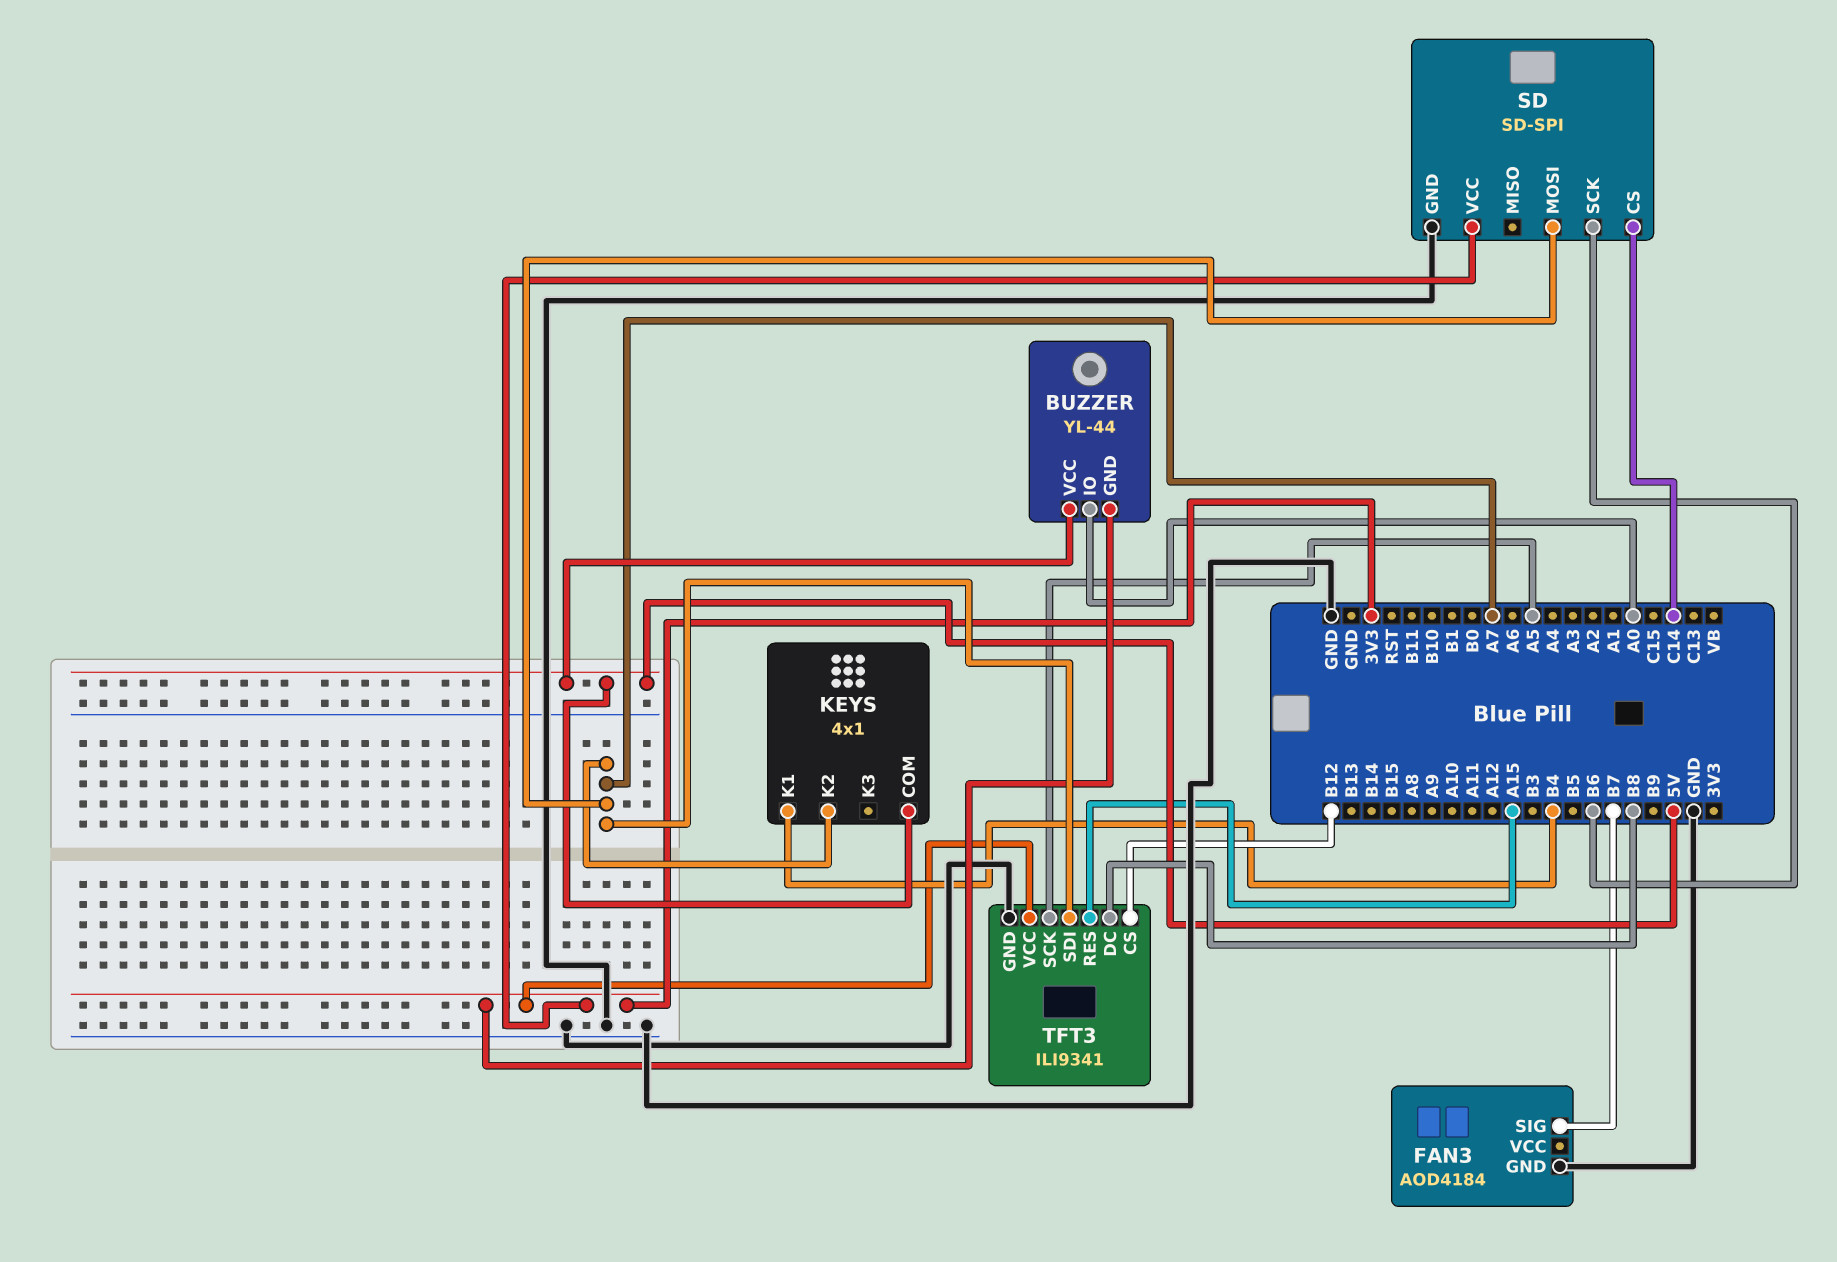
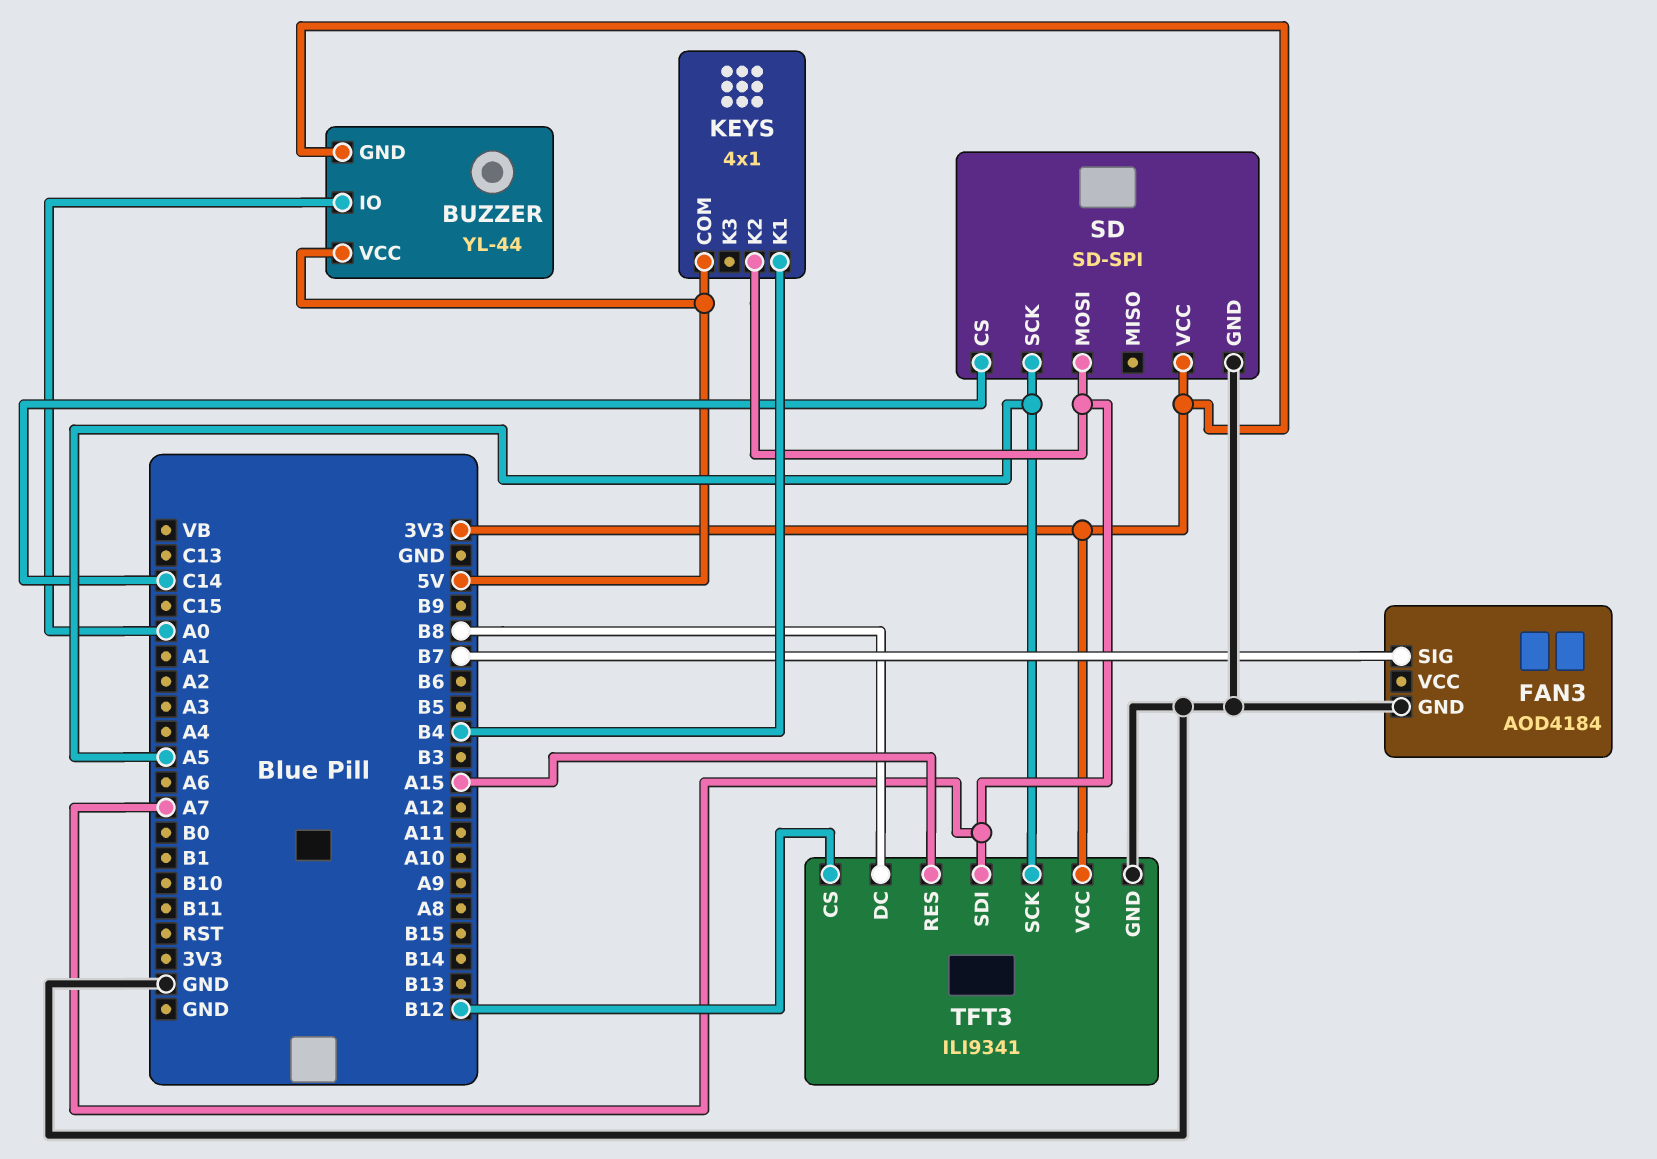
SD pin SCK: B6 -> A5

